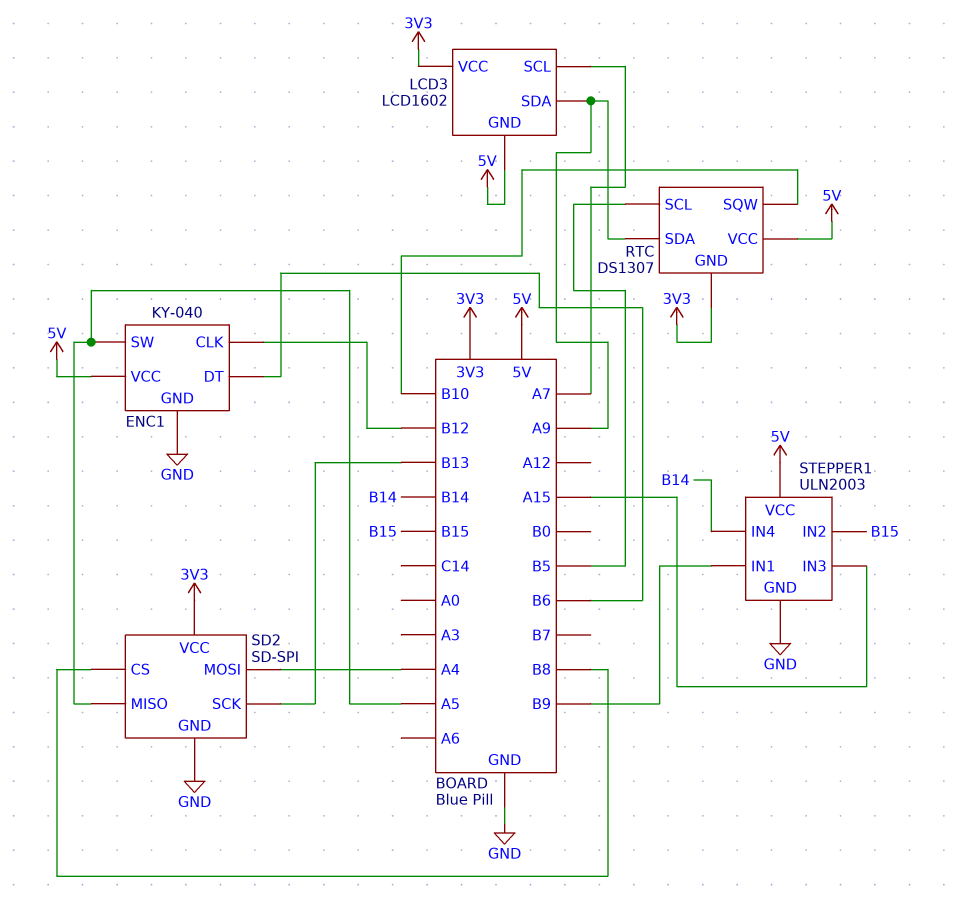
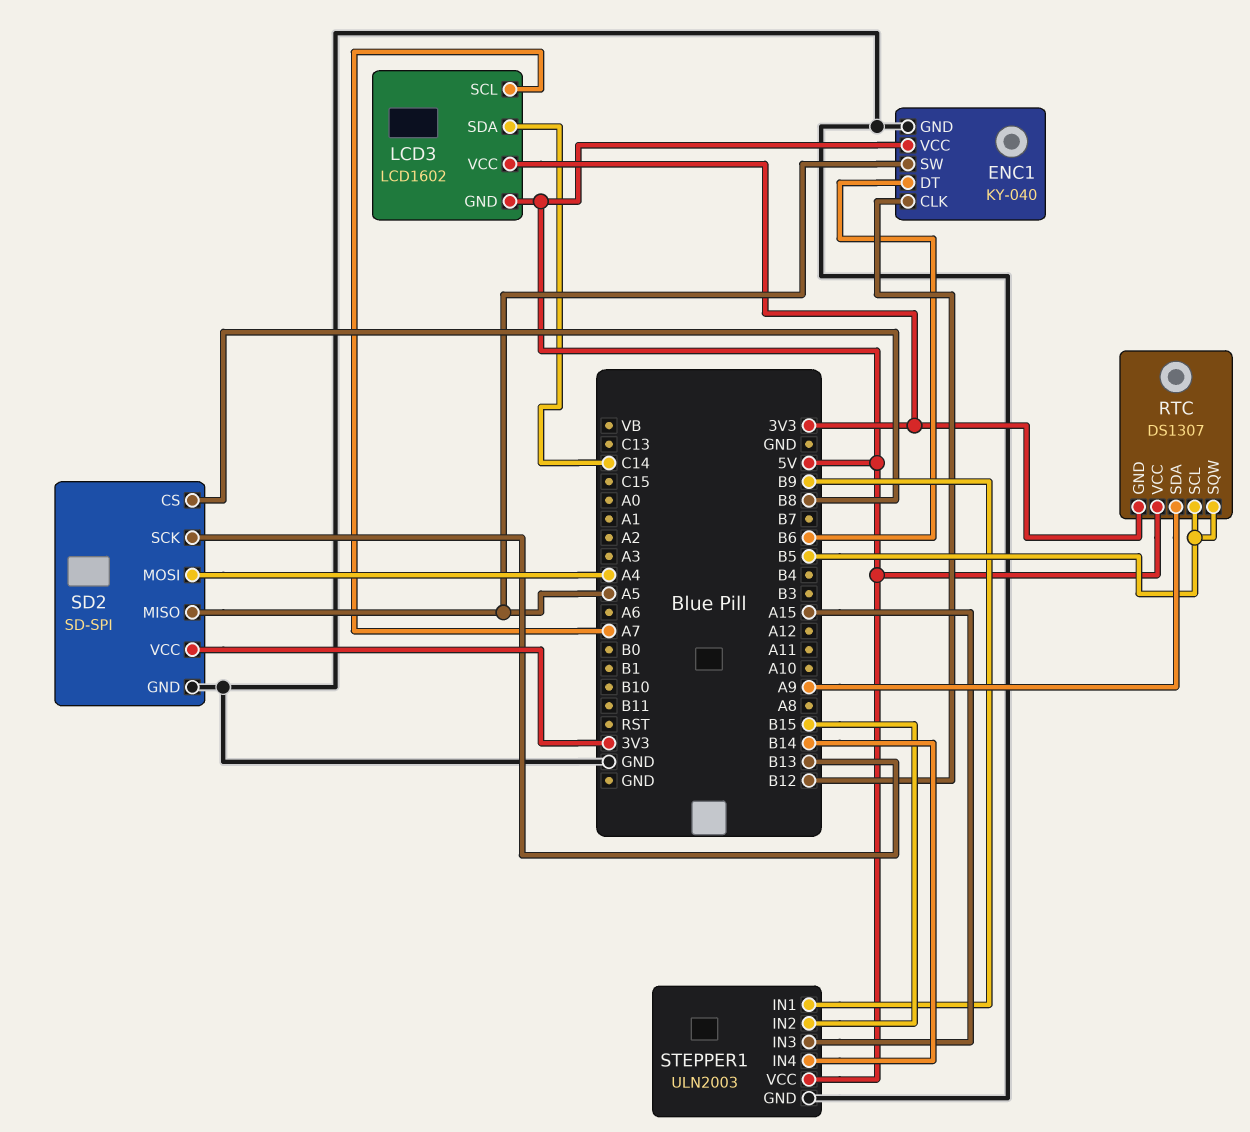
LCD3 pin SDA: A9 -> C14
RTC pin SQW: B10 -> B5

